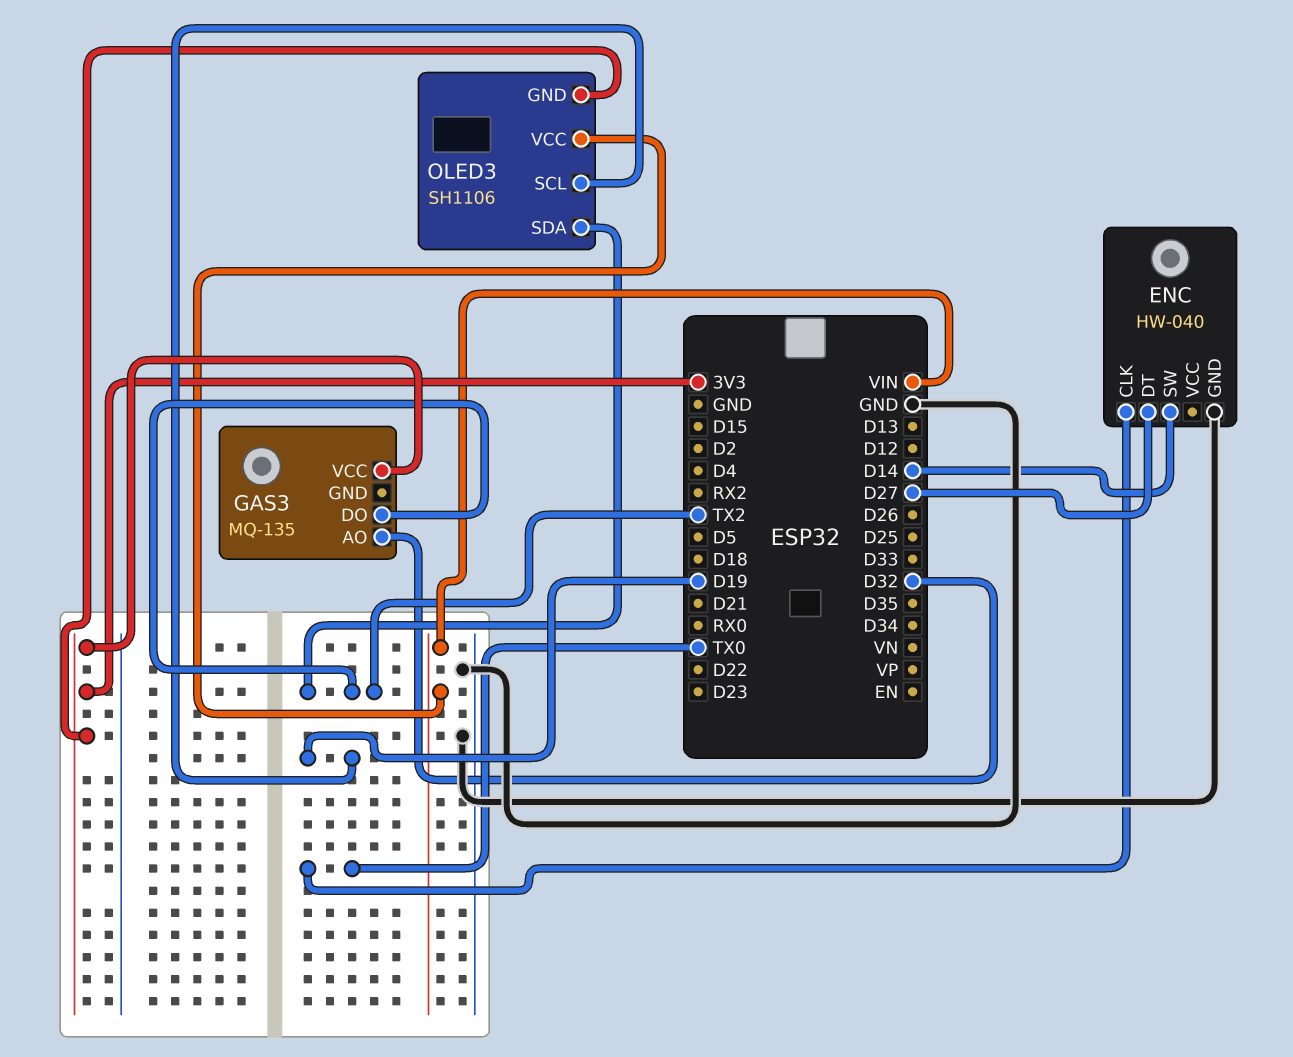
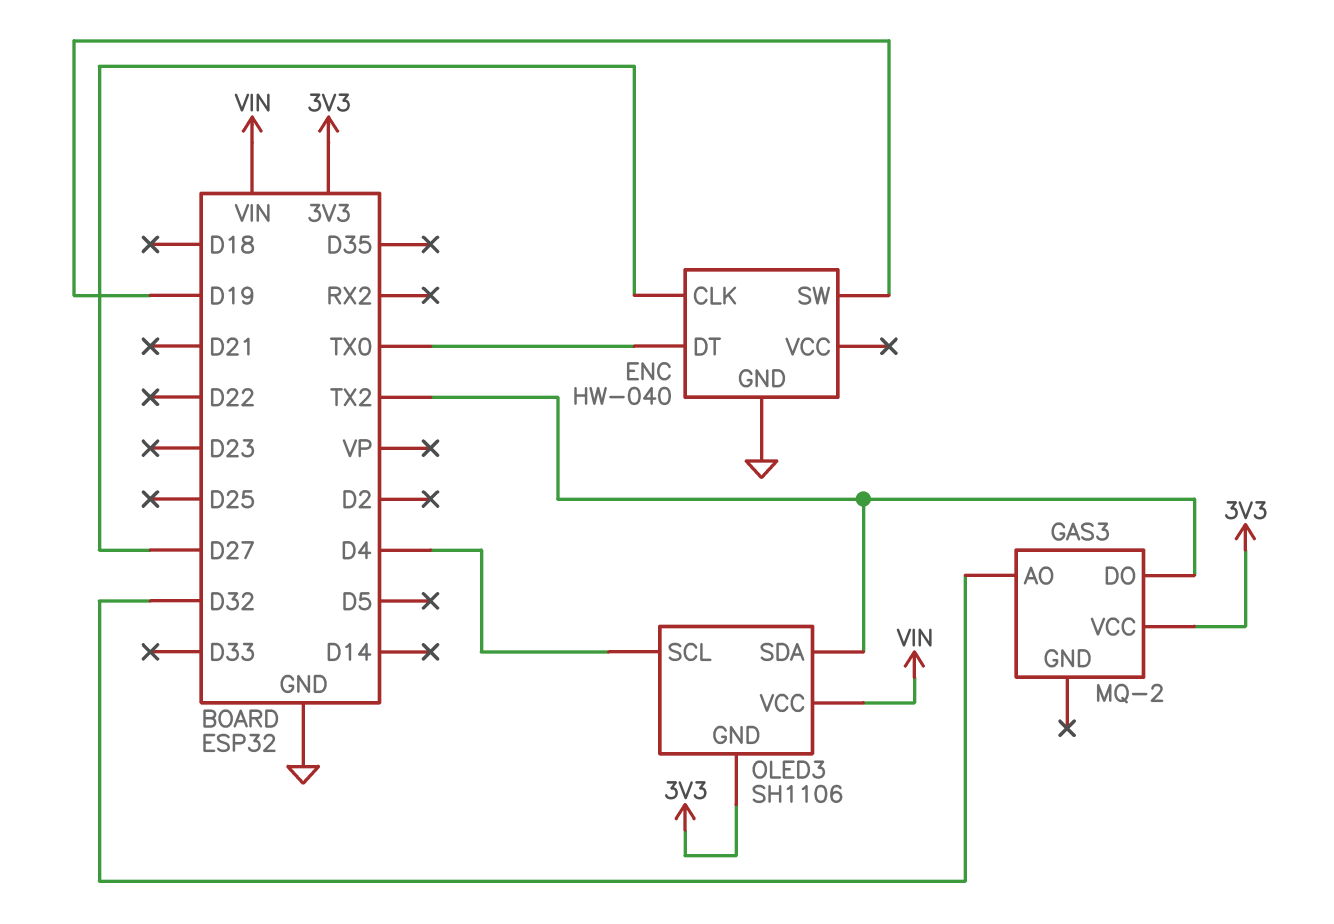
ENC pin CLK: TX0 -> D27
ENC pin DT: D27 -> TX0
ENC pin SW: D14 -> D19
GAS3: MQ-135 -> MQ-2
OLED3 pin SCL: D19 -> D4

